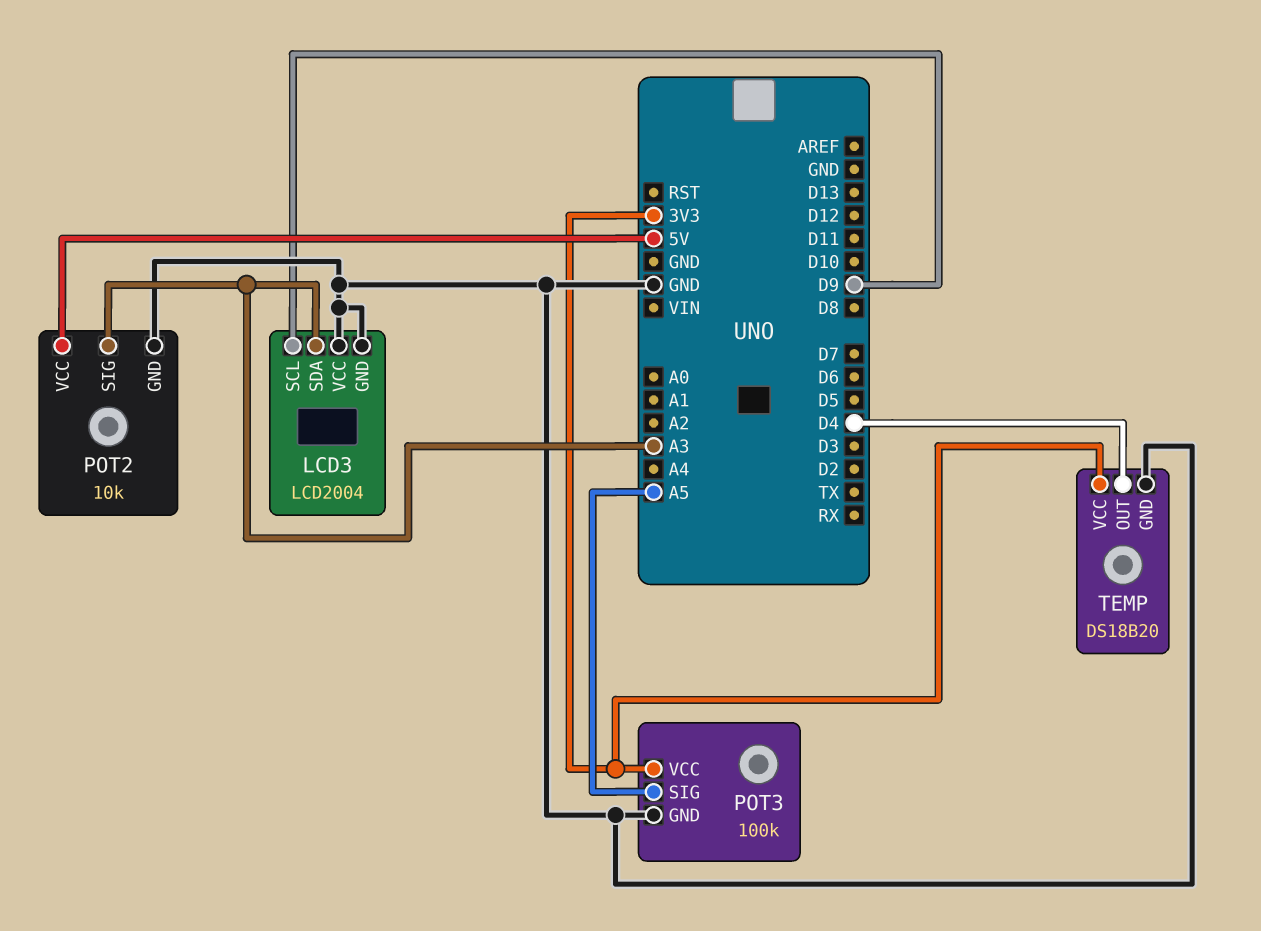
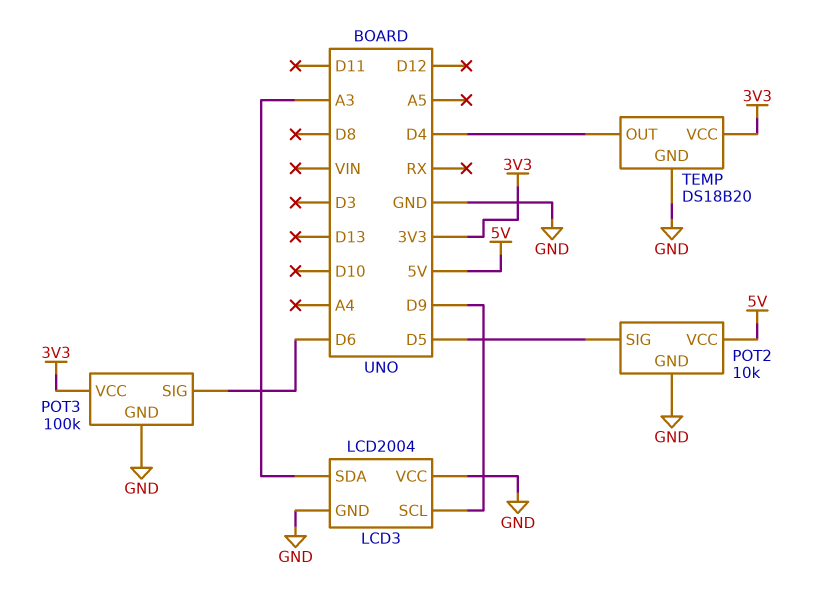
POT2 pin SIG: A3 -> D5
POT3 pin SIG: A5 -> D6

